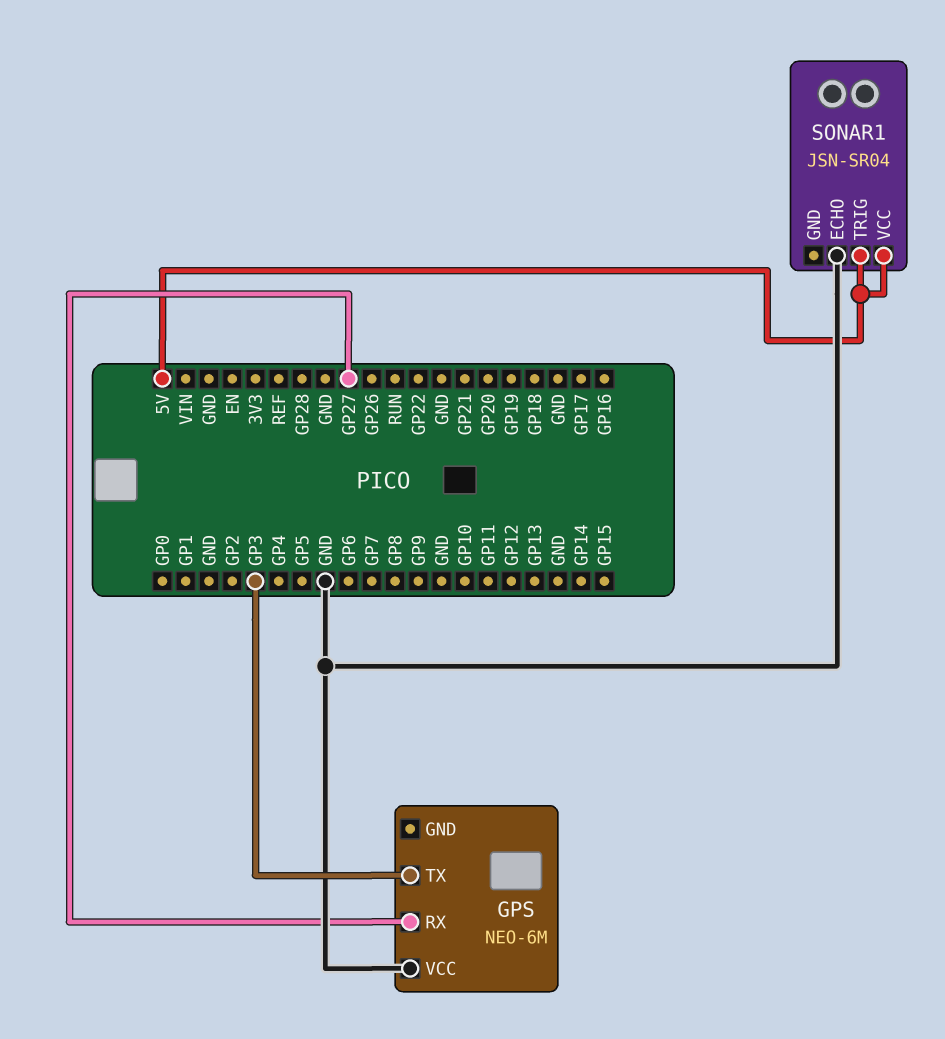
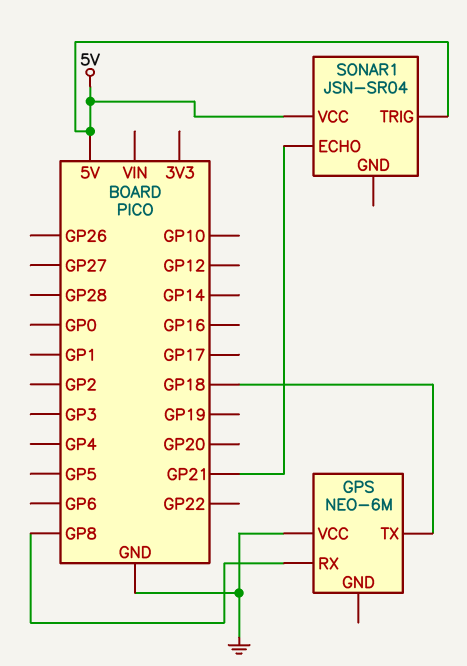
GPS pin RX: GP27 -> GP8
GPS pin TX: GP3 -> GP18
SONAR1 pin ECHO: GND -> GP21

